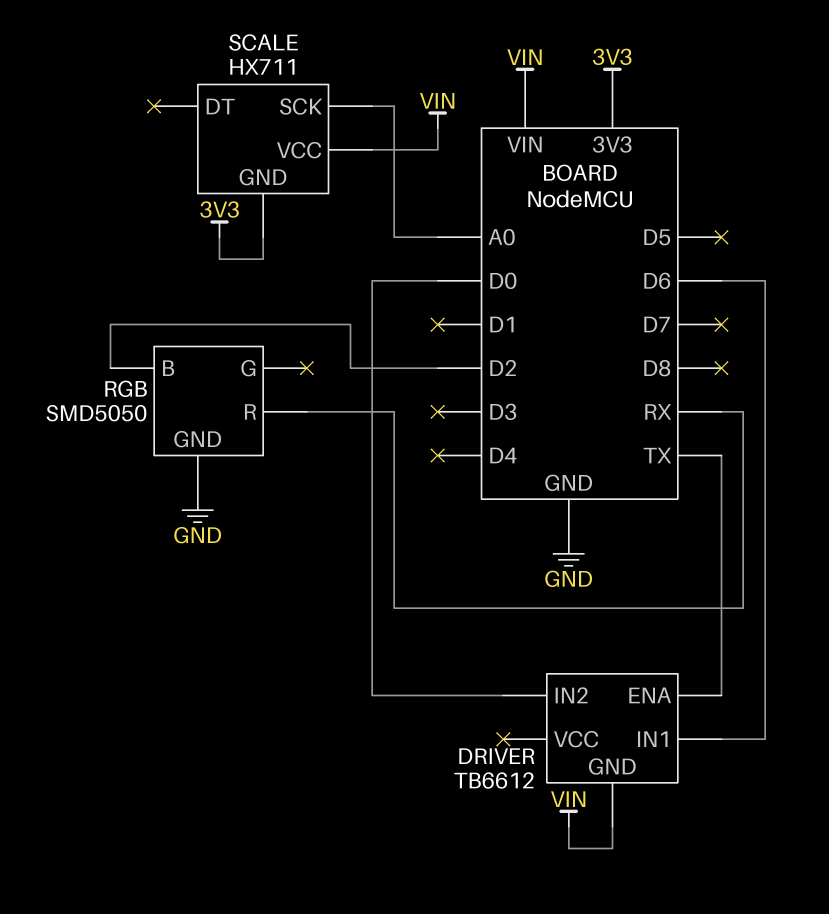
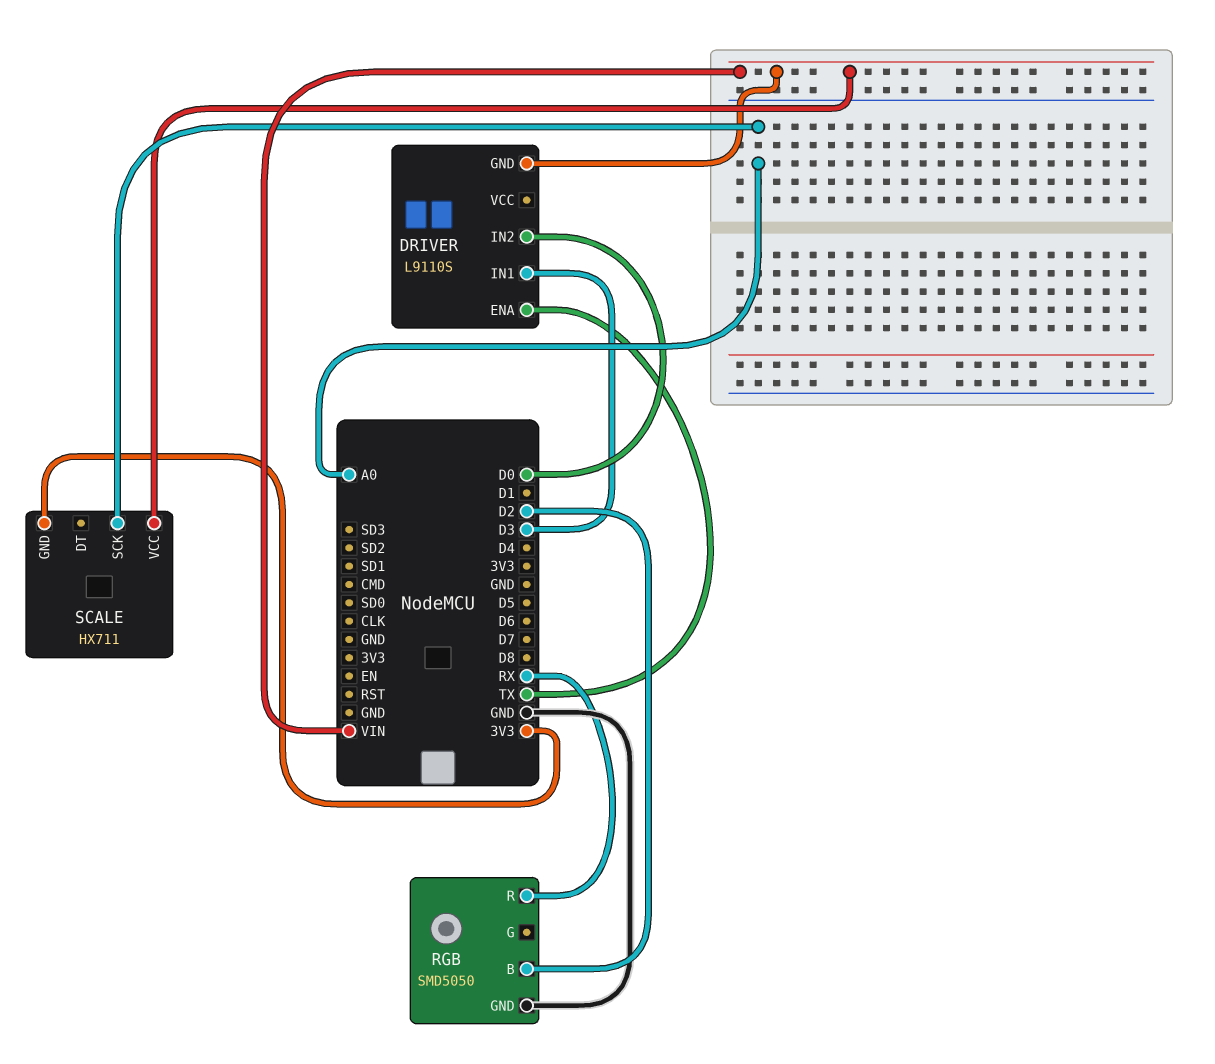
DRIVER: TB6612 -> L9110S
DRIVER pin IN1: D6 -> D3

